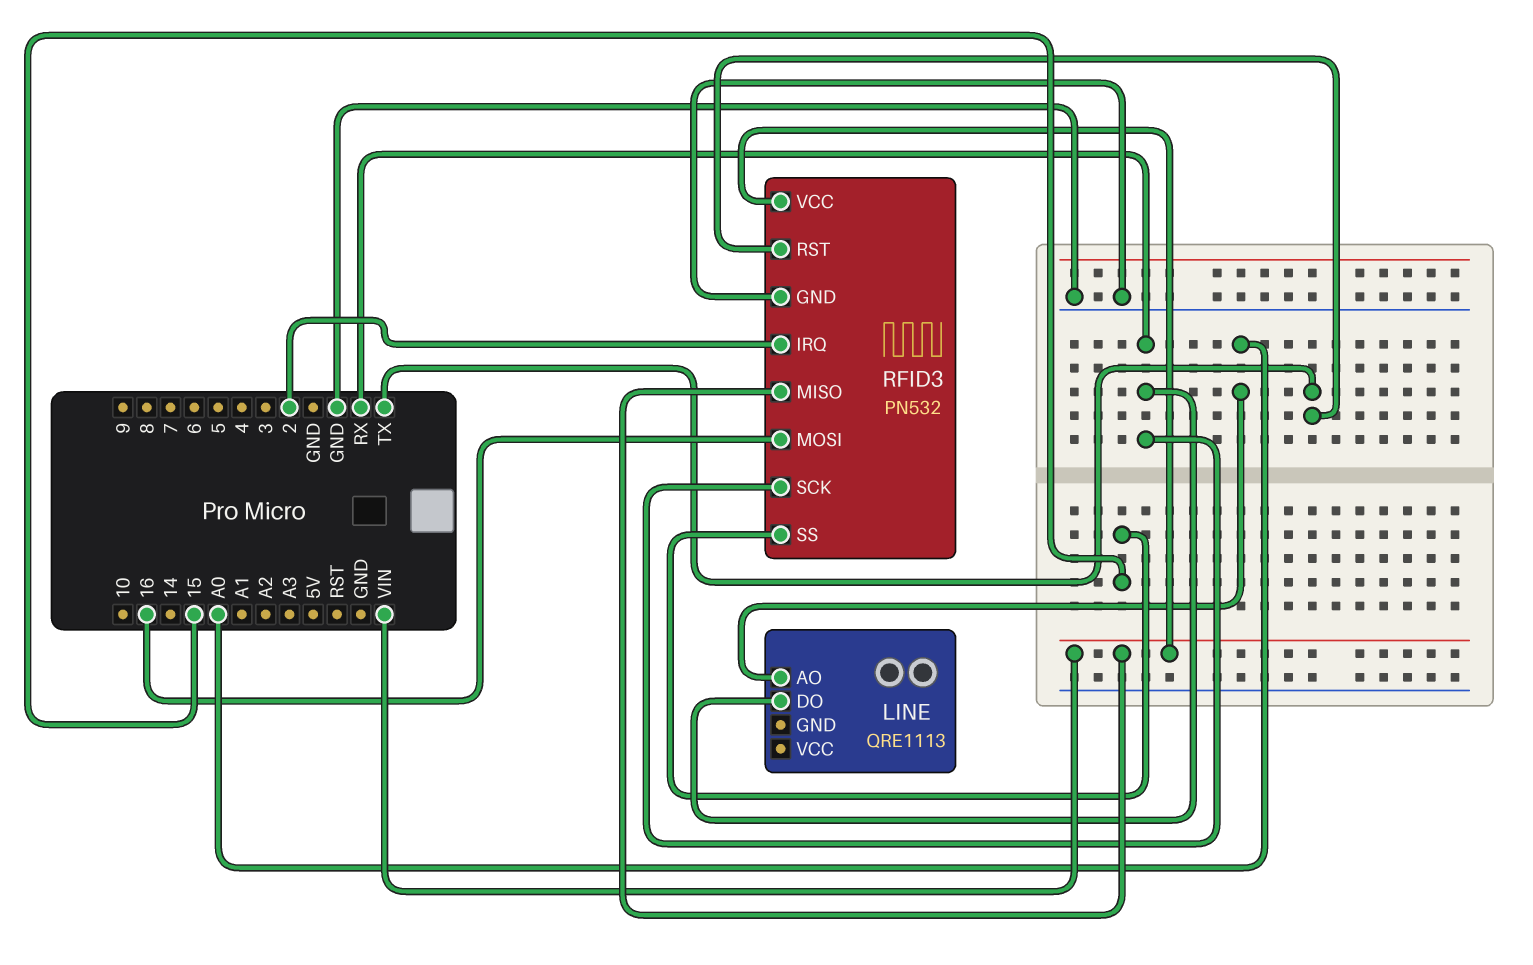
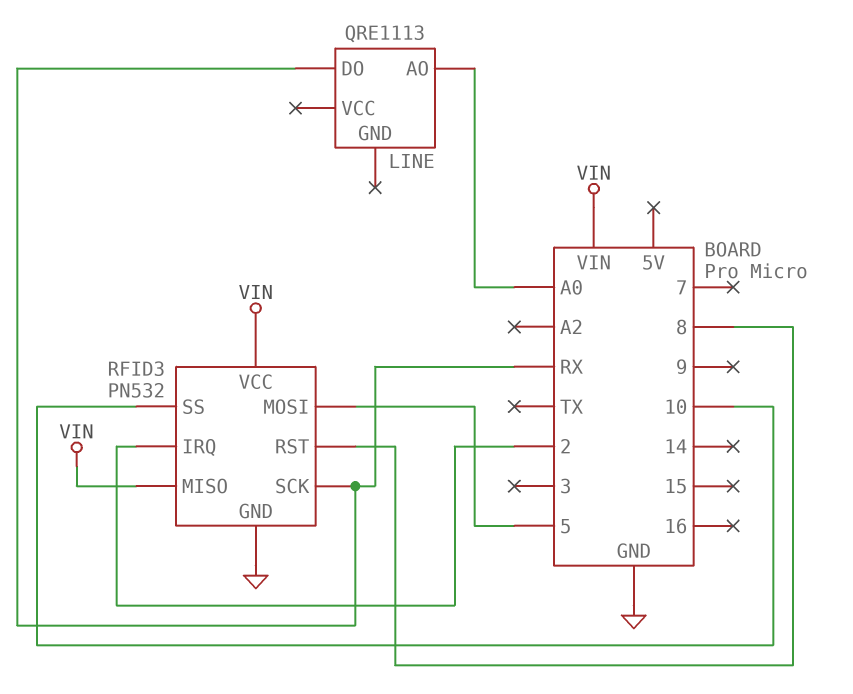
RFID3 pin MOSI: 16 -> 5
RFID3 pin RST: TX -> 8
RFID3 pin SS: 15 -> 10

